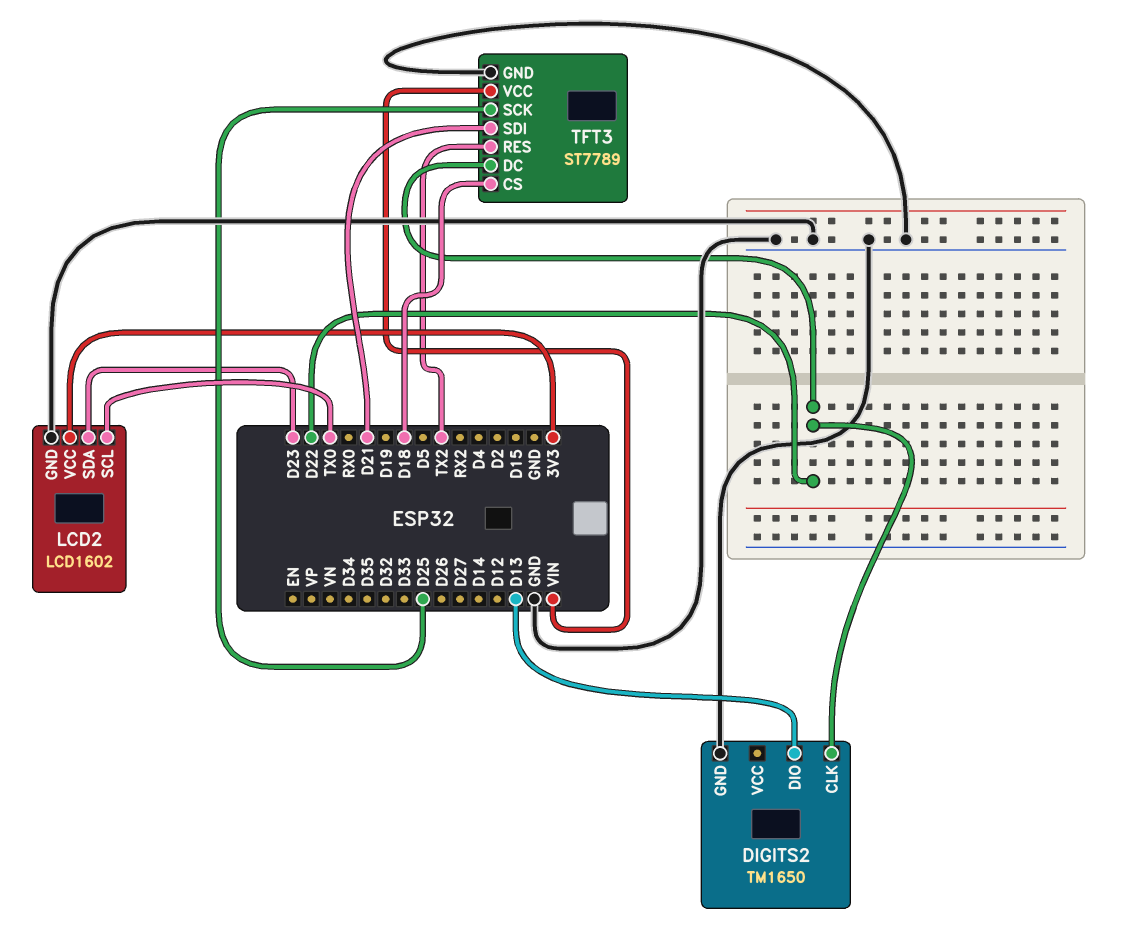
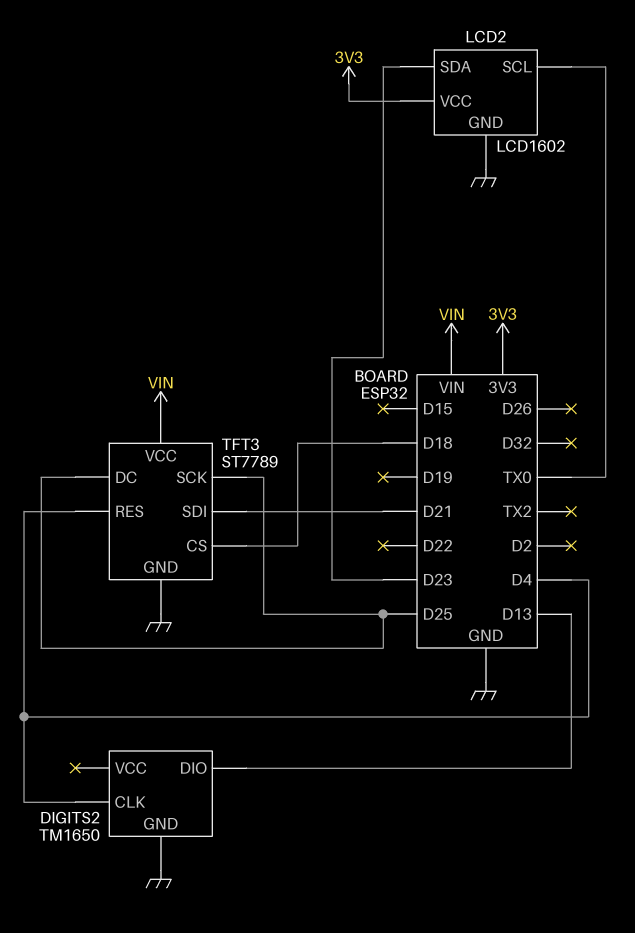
DIGITS2 pin CLK: D22 -> D4
TFT3 pin DC: D22 -> D25
TFT3 pin RES: TX2 -> D4

